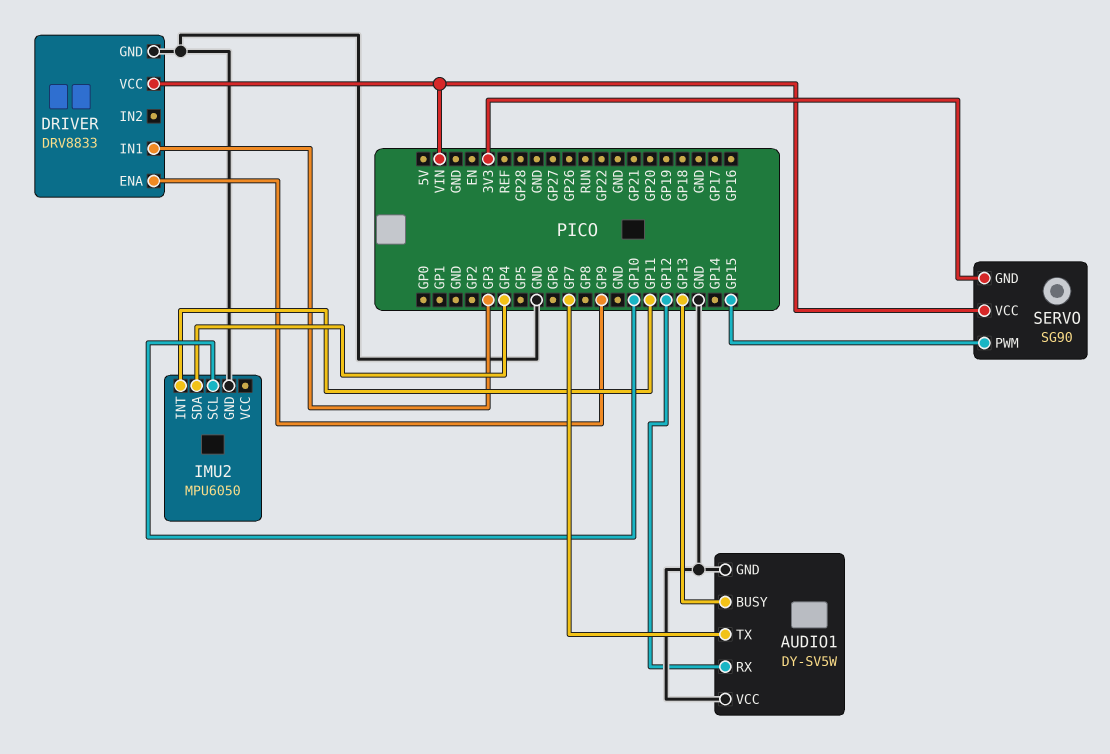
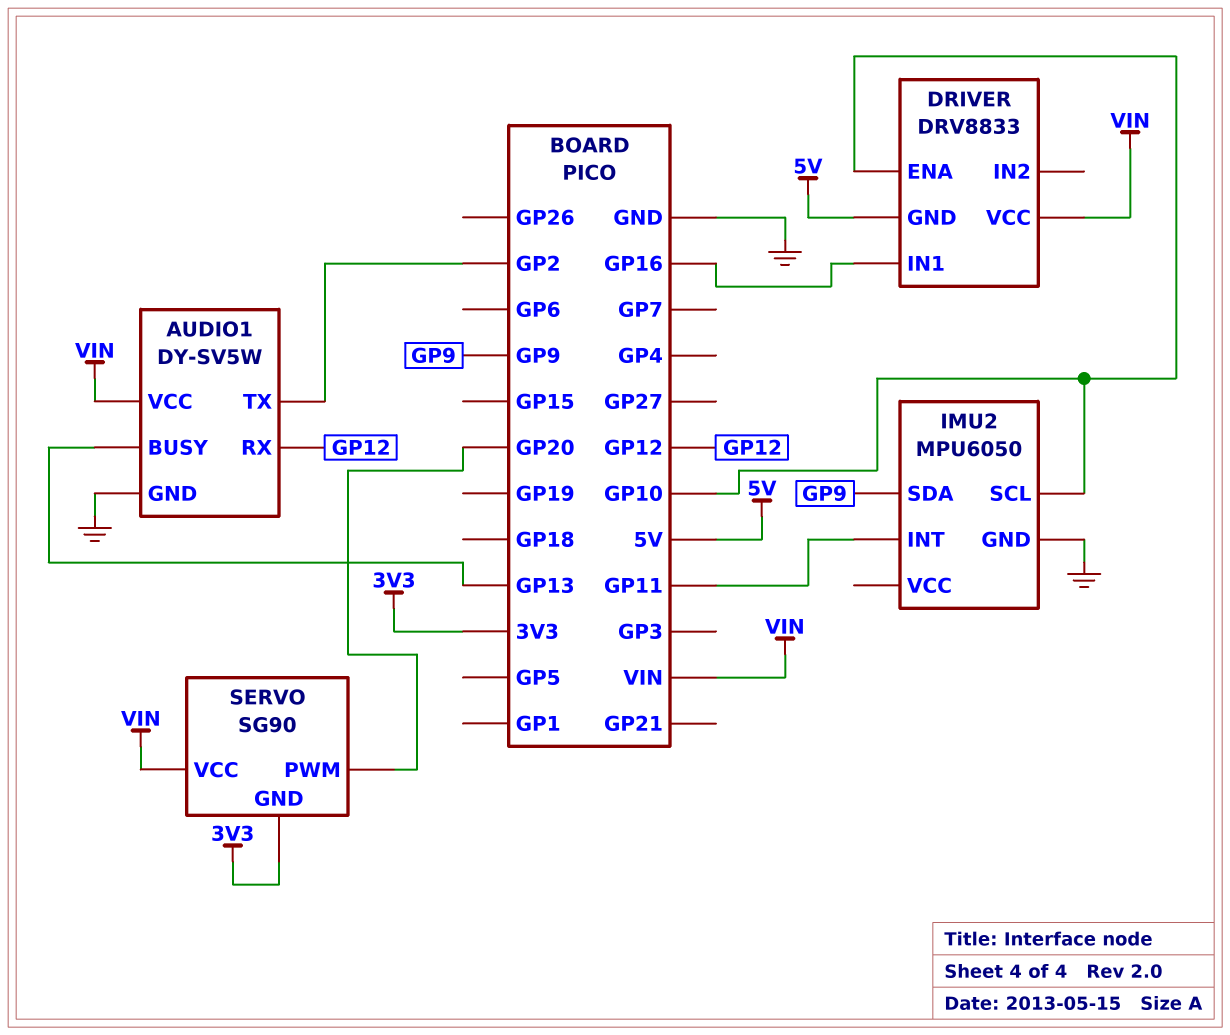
AUDIO1 pin TX: GP7 -> GP2
AUDIO1 pin VCC: GND -> VIN
DRIVER pin ENA: GP9 -> GP10
DRIVER pin GND: GND -> 5V
DRIVER pin IN1: GP3 -> GP16
IMU2 pin SDA: GP4 -> GP9
SERVO pin PWM: GP15 -> GP20

